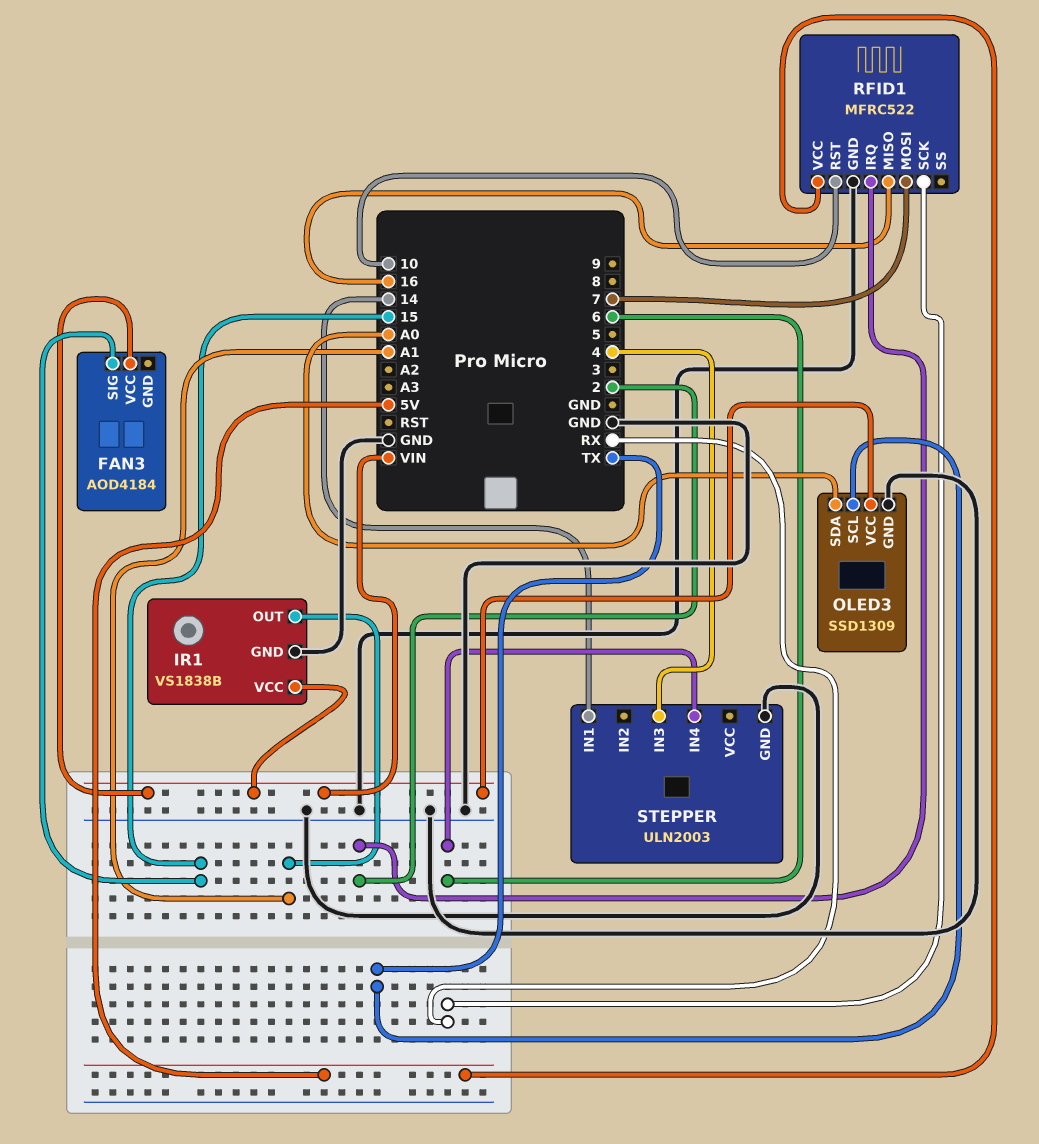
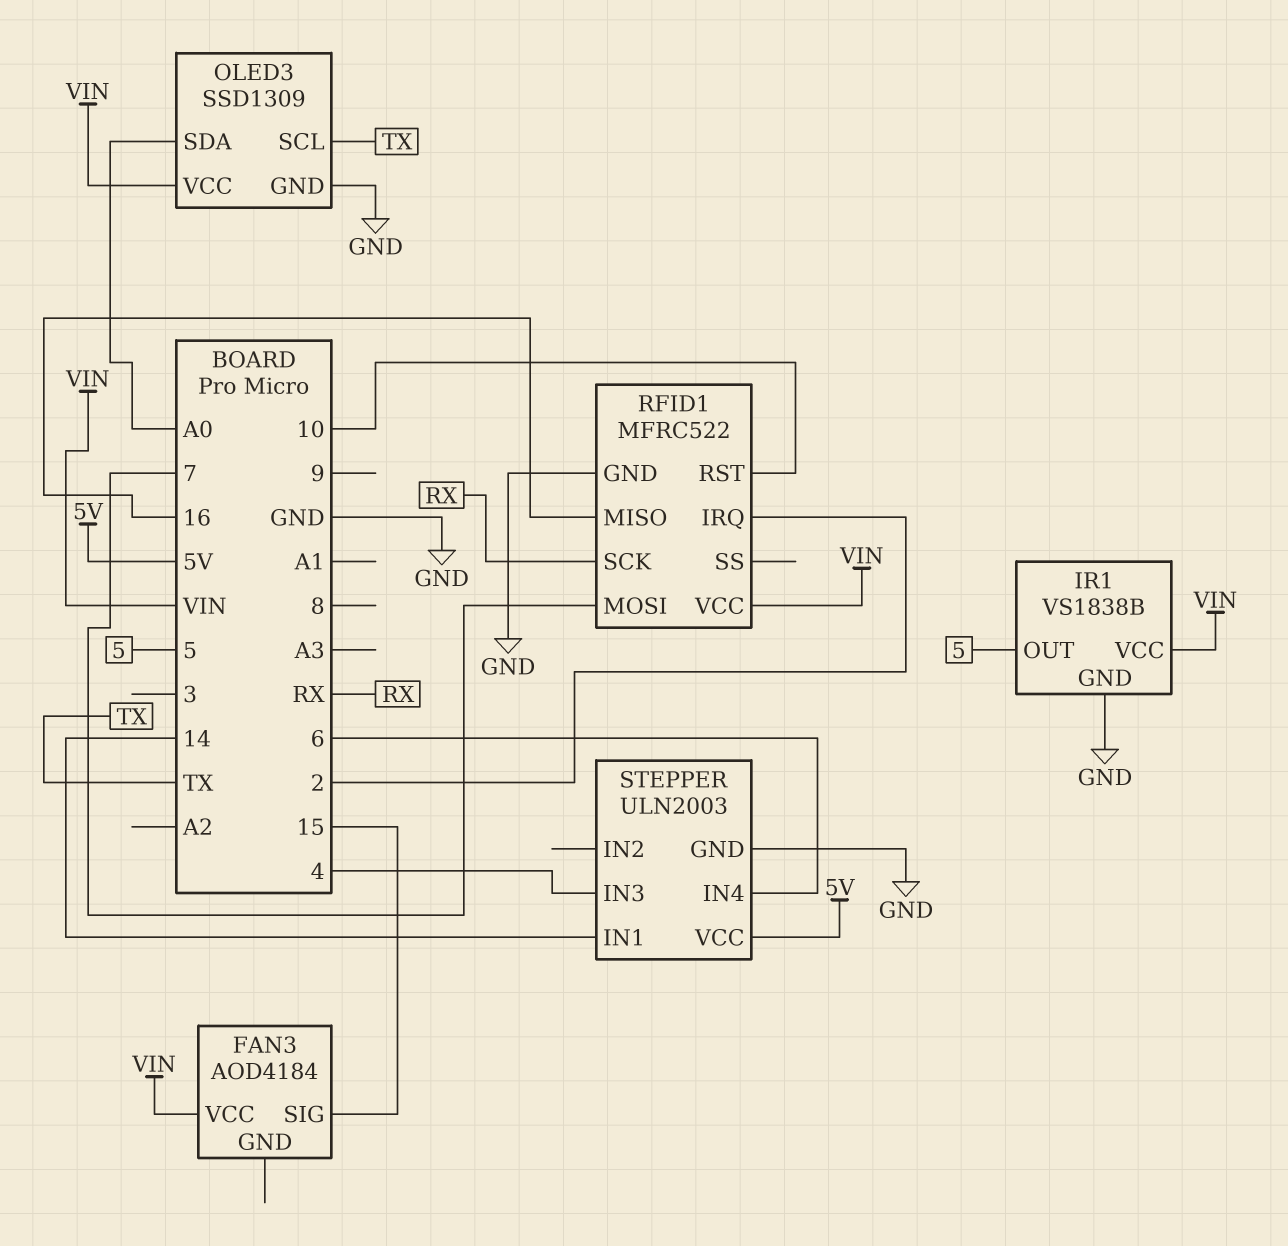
IR1 pin OUT: A1 -> 5
RFID1 pin VCC: 5V -> VIN
STEPPER pin VCC: none -> 5V

